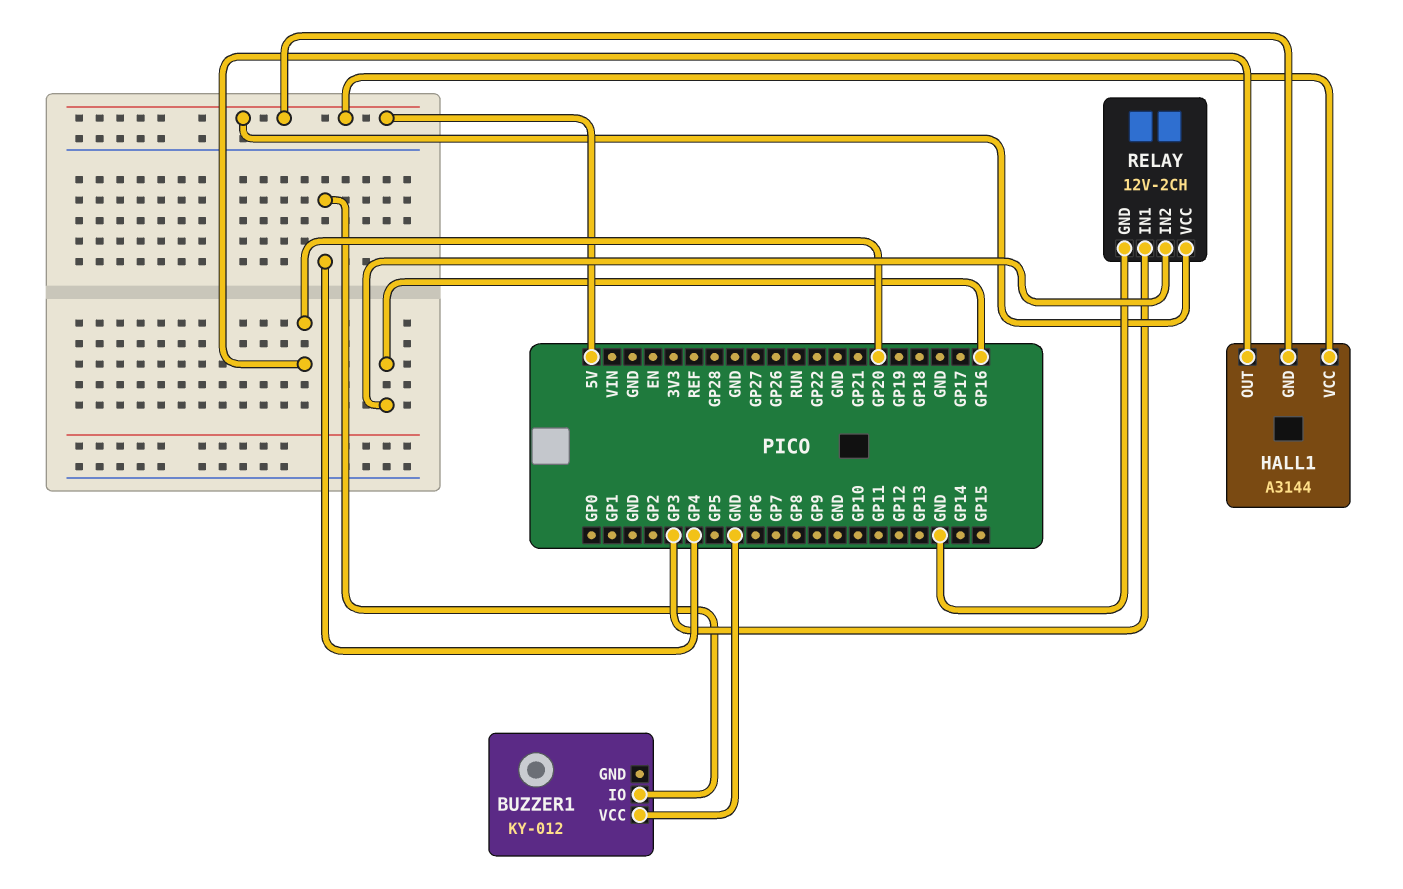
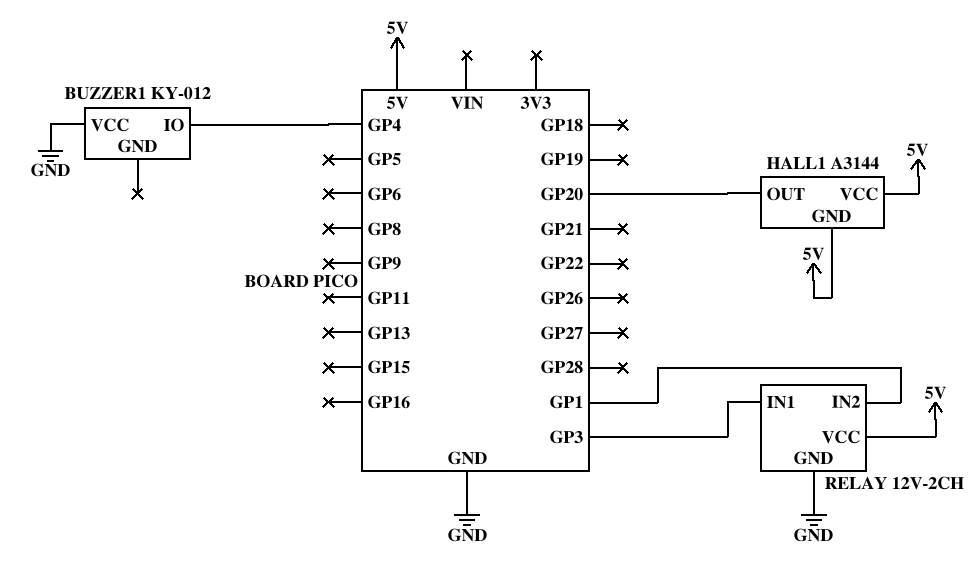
RELAY pin IN2: GP16 -> GP1

